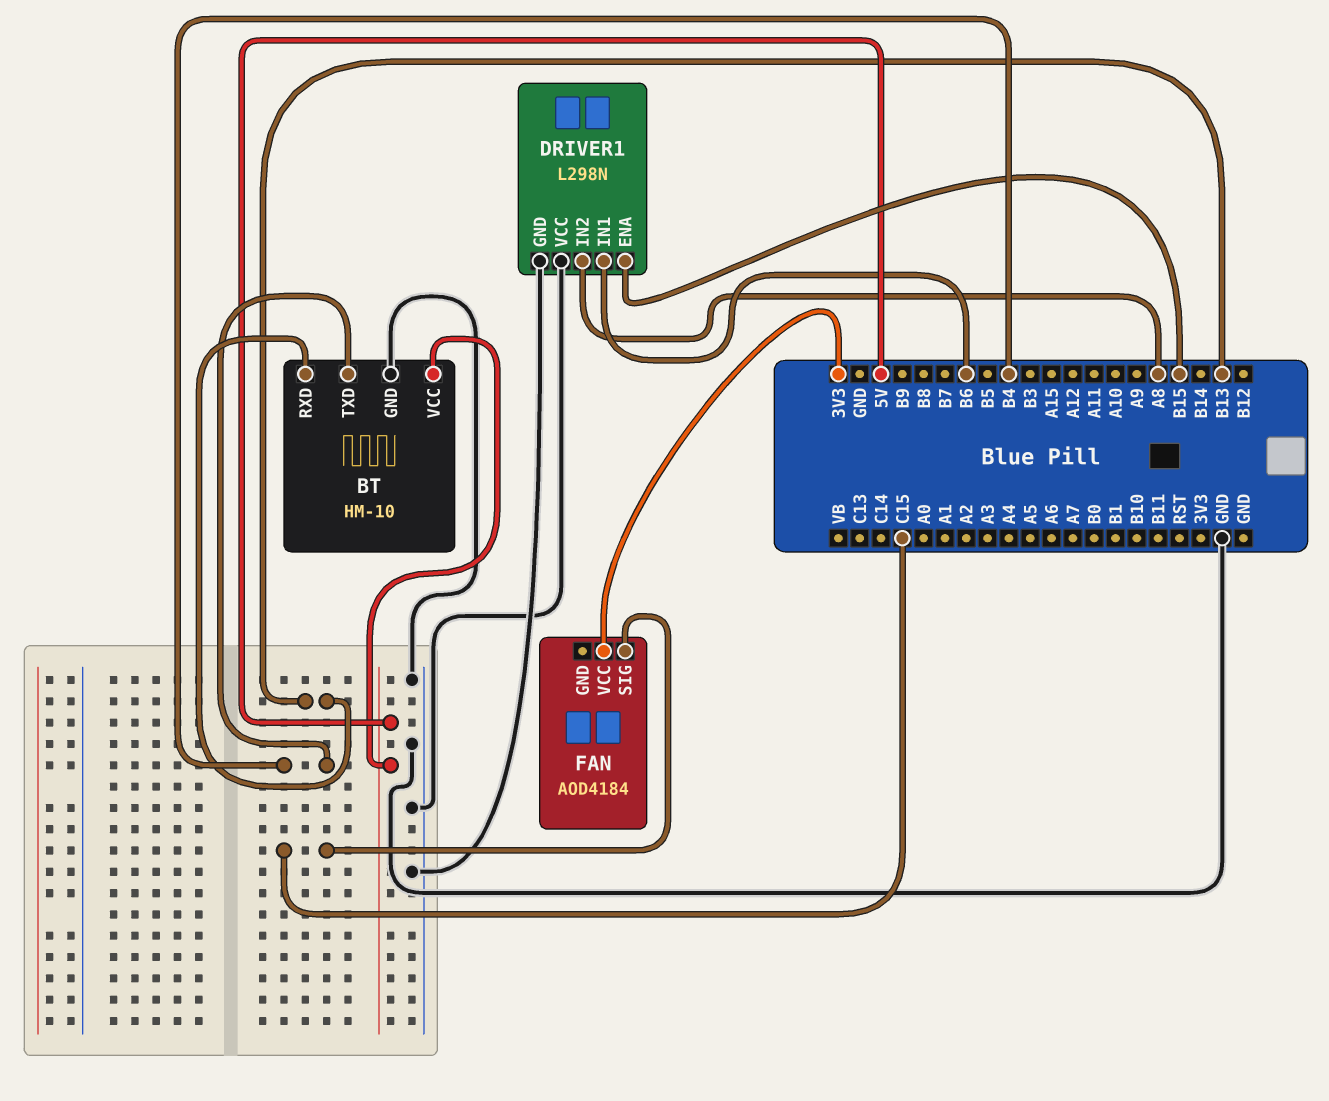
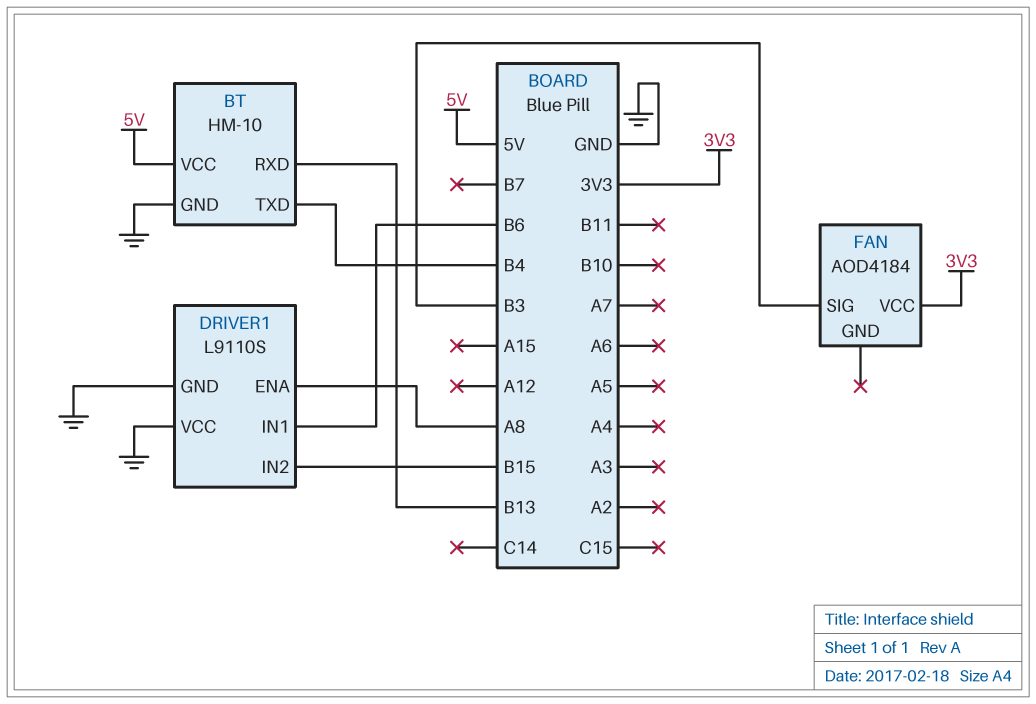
DRIVER1: L298N -> L9110S
DRIVER1 pin ENA: B15 -> A8
DRIVER1 pin IN2: A8 -> B15
FAN pin SIG: C15 -> B3

